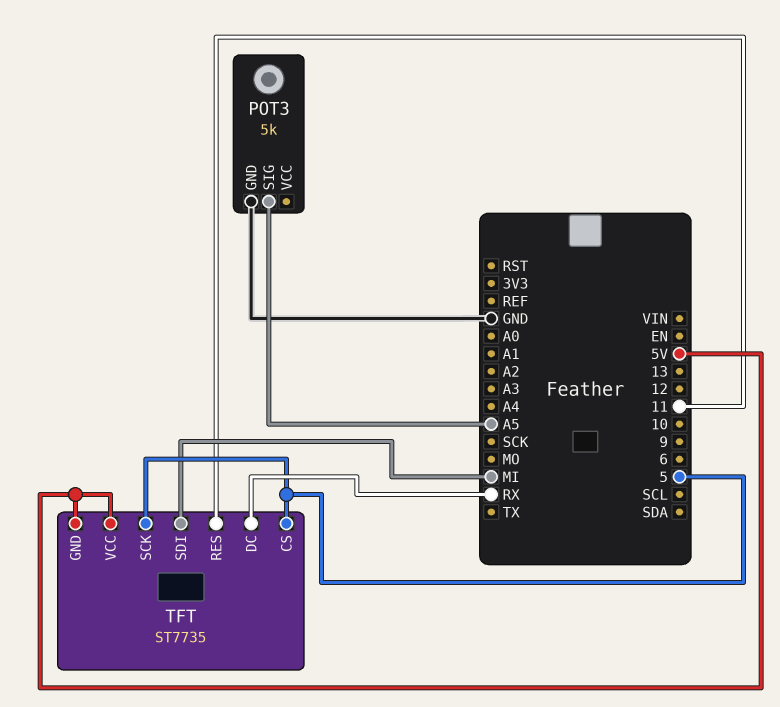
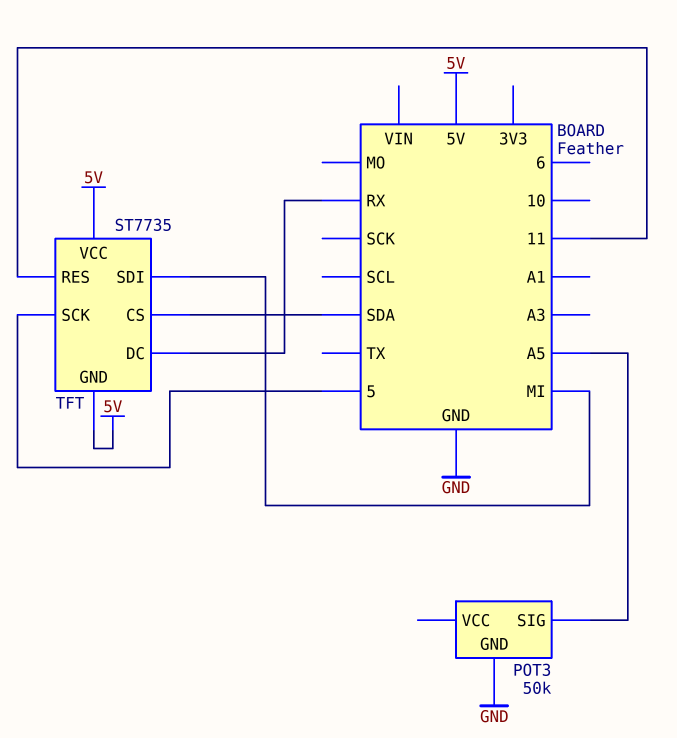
POT3: 5k -> 50k
TFT pin CS: 5 -> SDA

